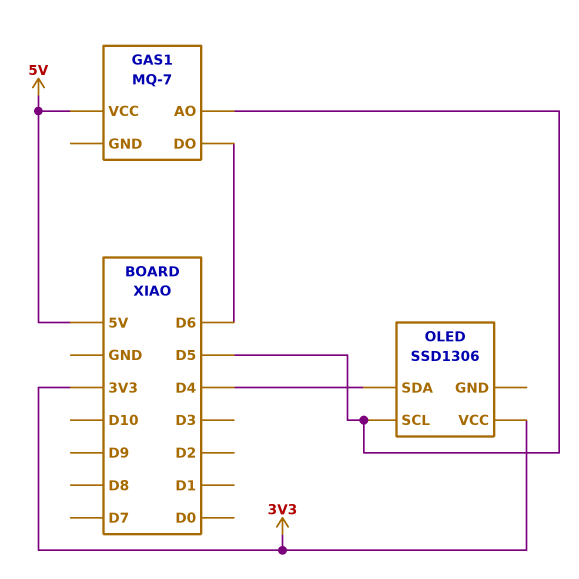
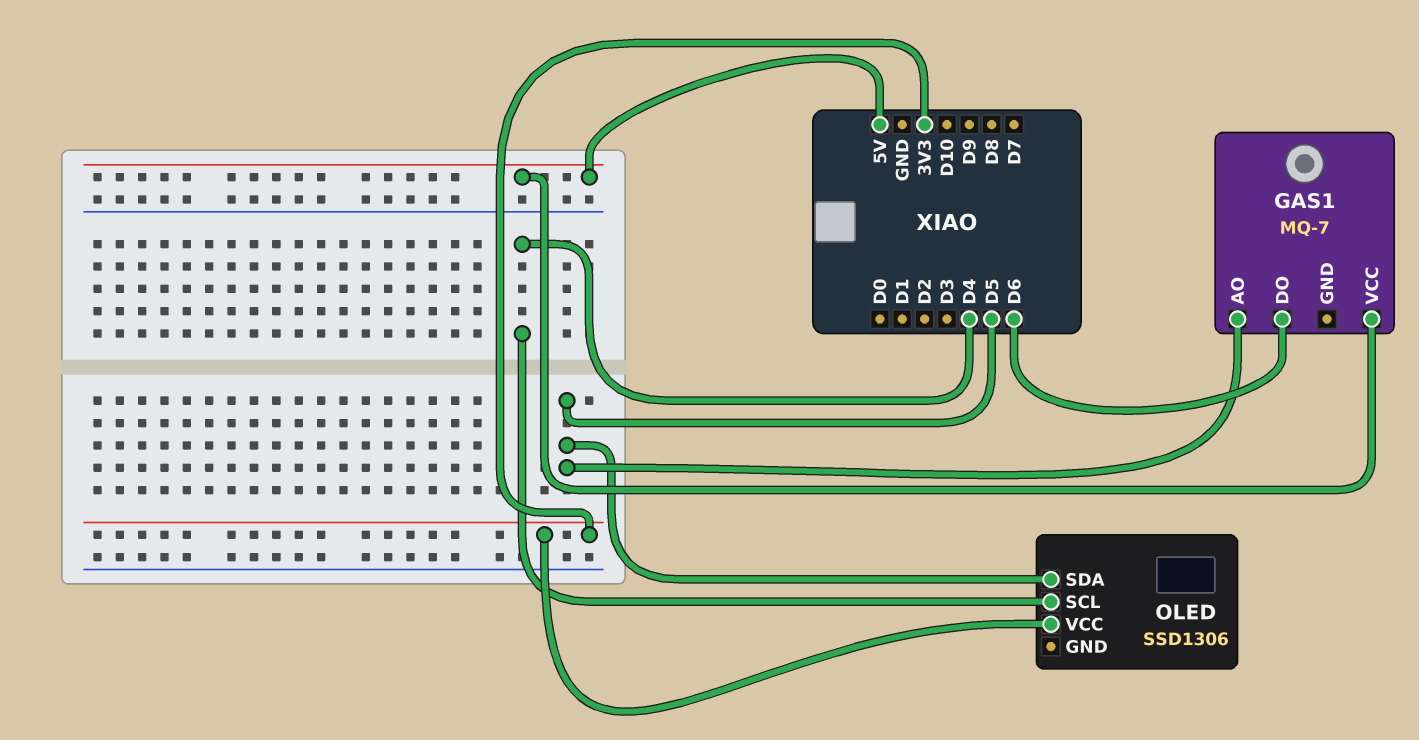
OLED pin SCL: D5 -> D4
OLED pin SDA: D4 -> D5

